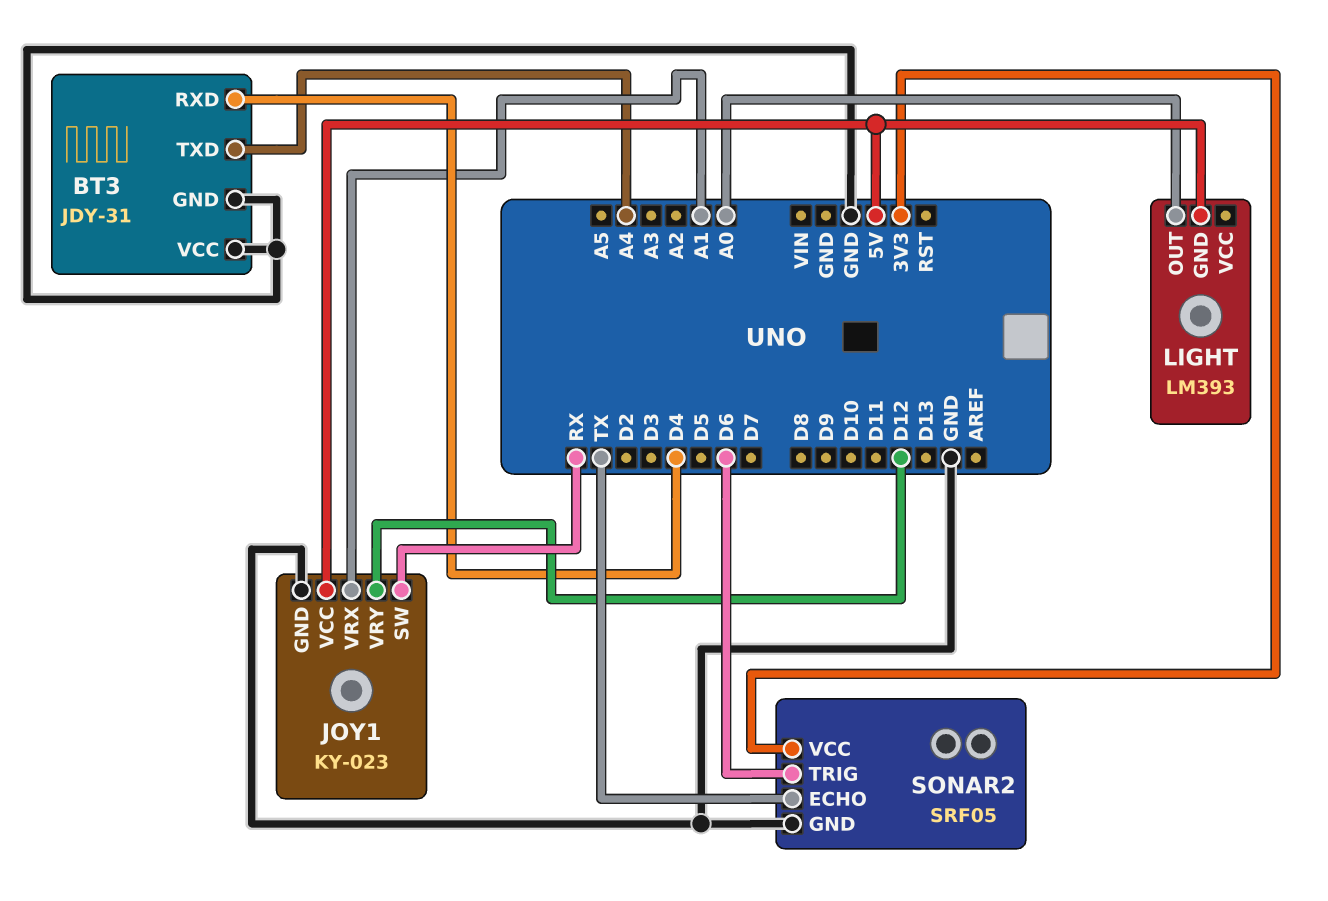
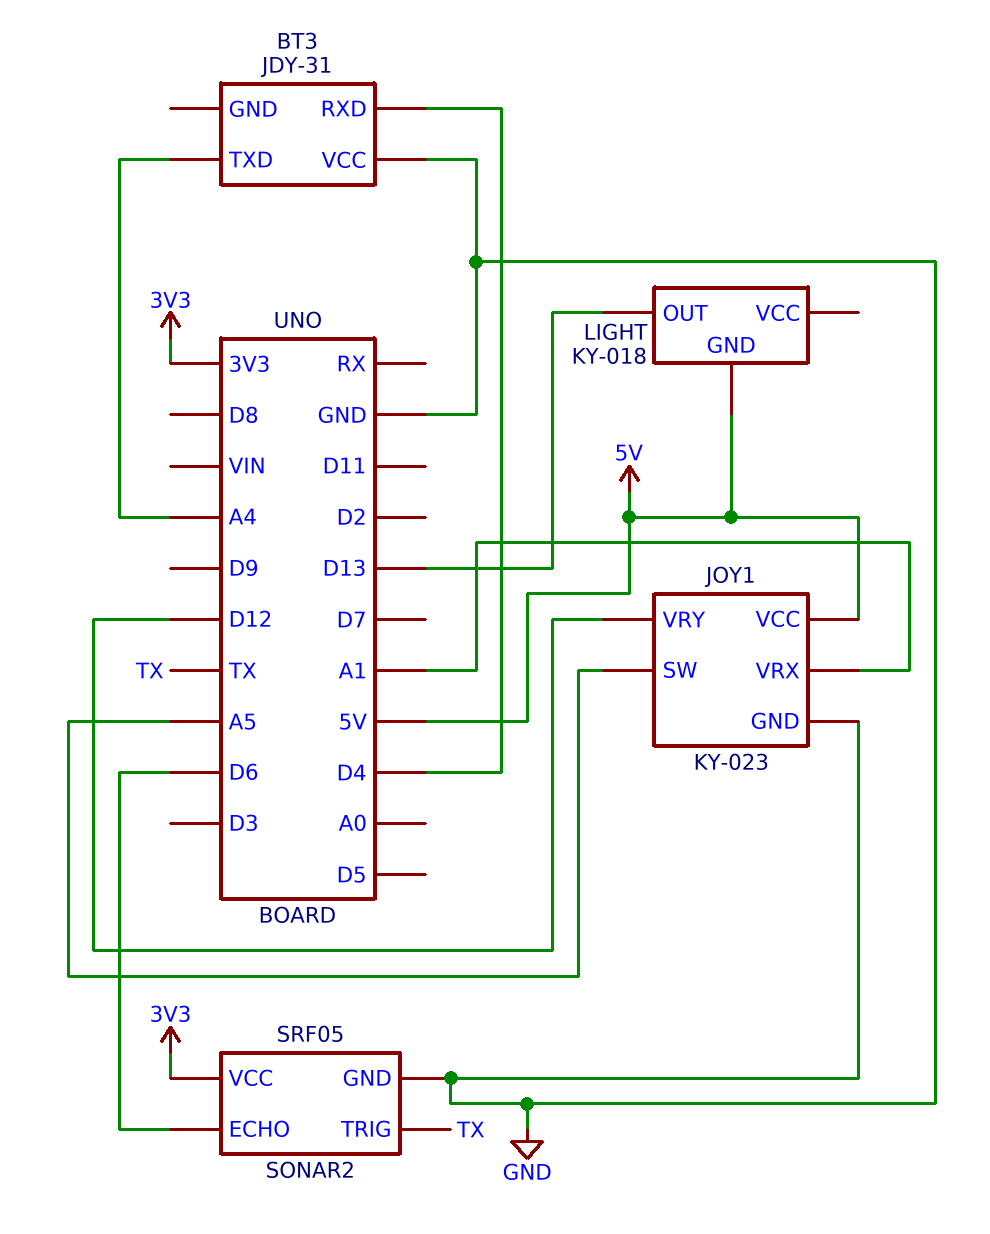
BT3 pin GND: GND -> none
JOY1 pin SW: RX -> A5
LIGHT: LM393 -> KY-018
LIGHT pin OUT: A0 -> D13
SONAR2 pin ECHO: TX -> D6
SONAR2 pin TRIG: D6 -> TX

